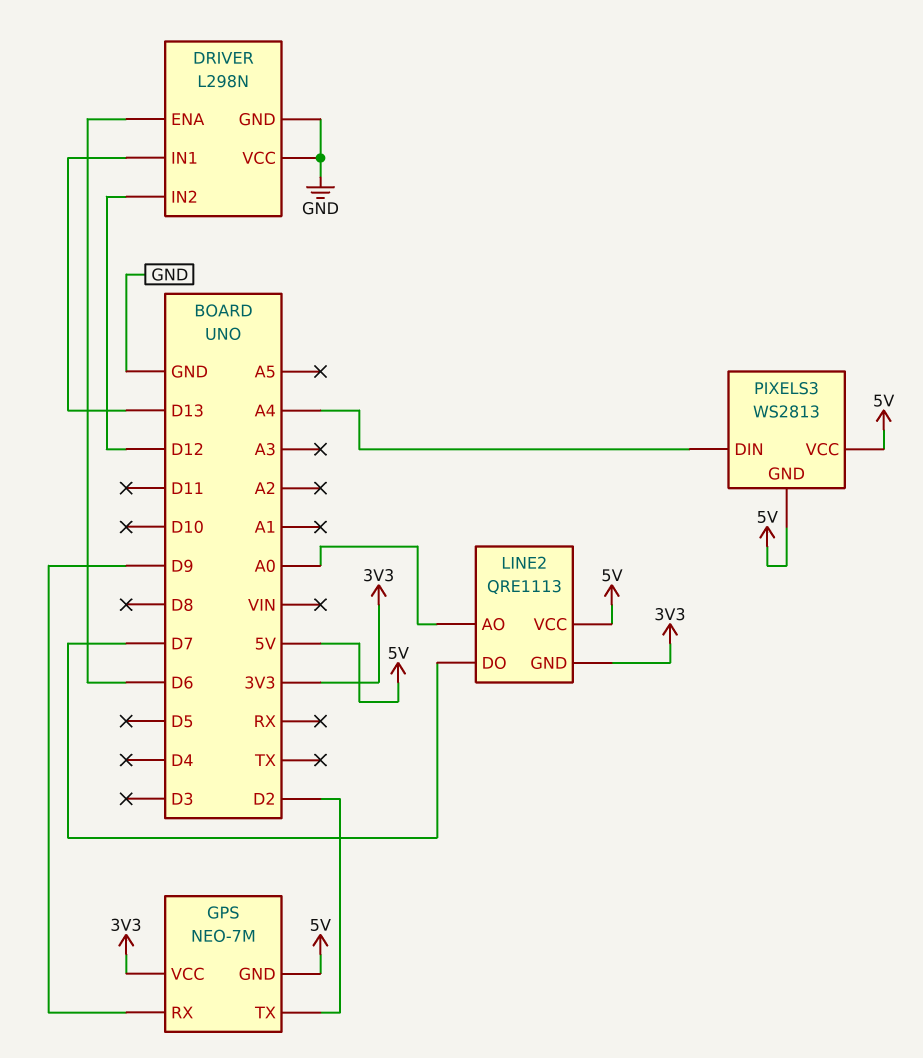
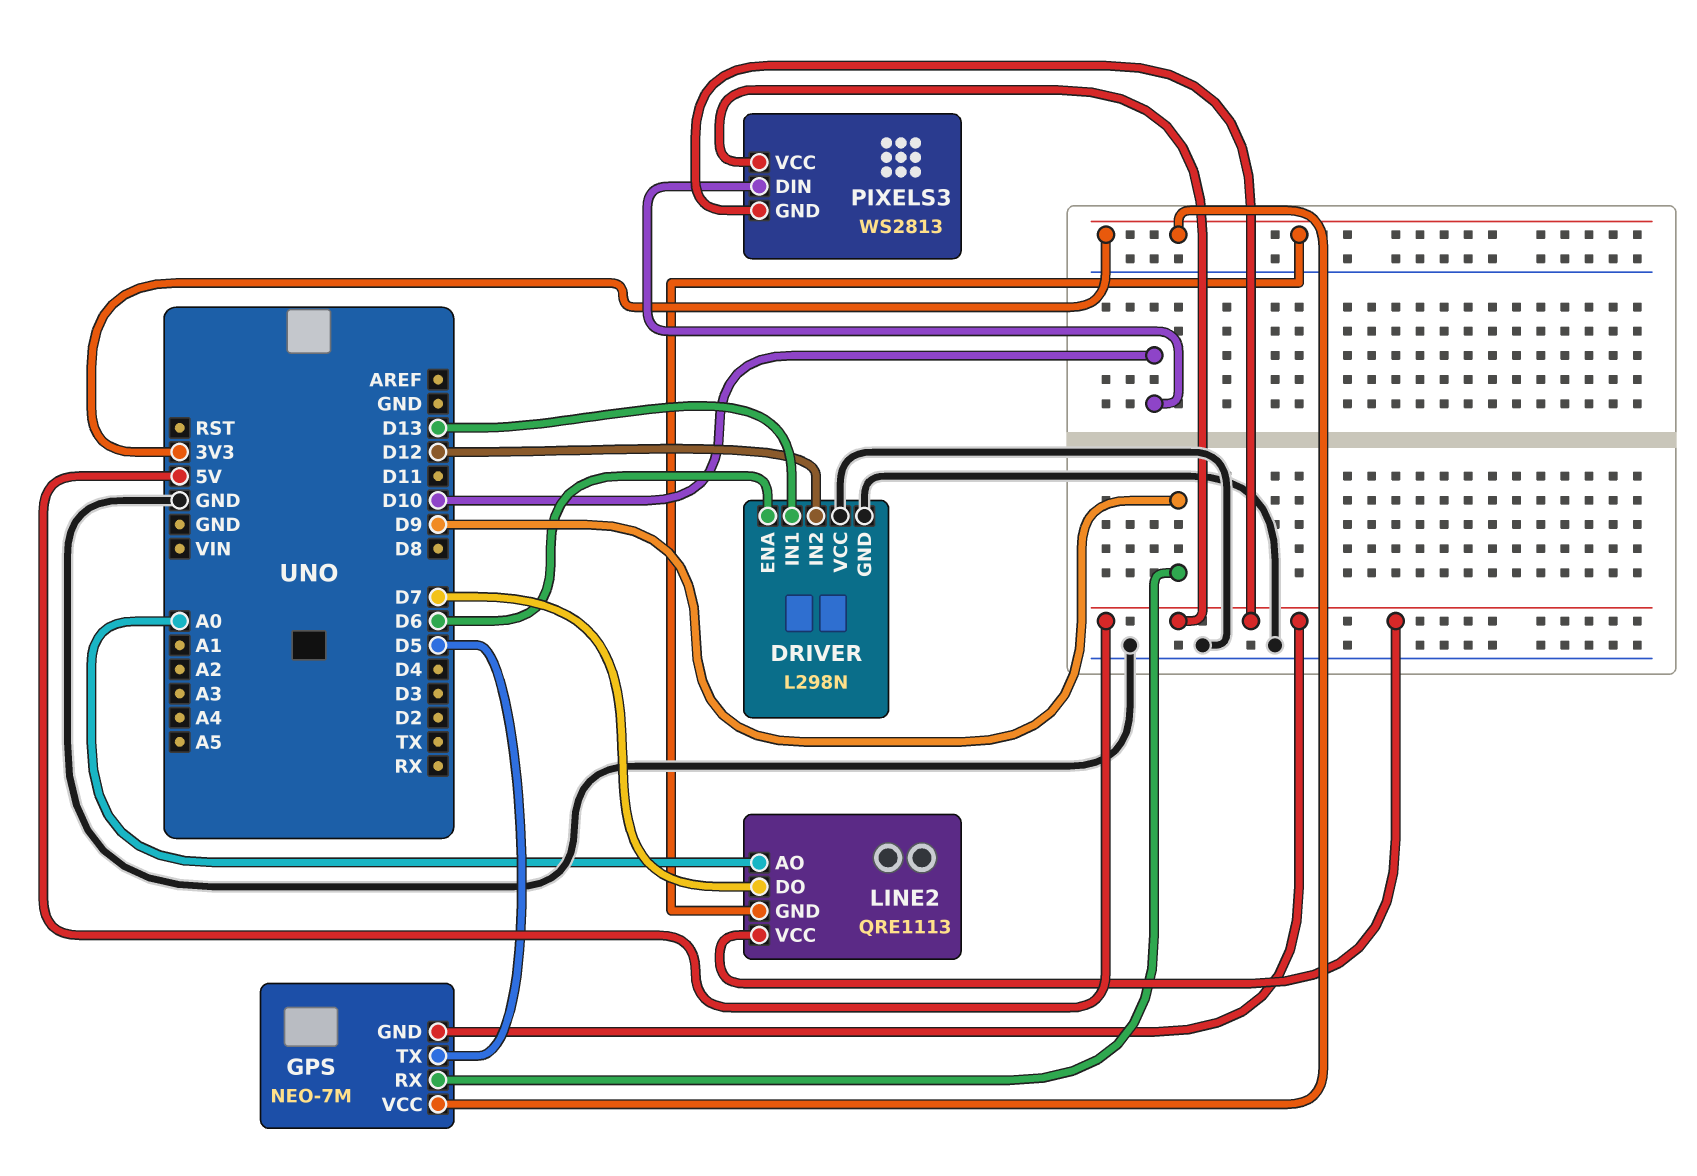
GPS pin TX: D2 -> D5
PIXELS3 pin DIN: A4 -> D10

